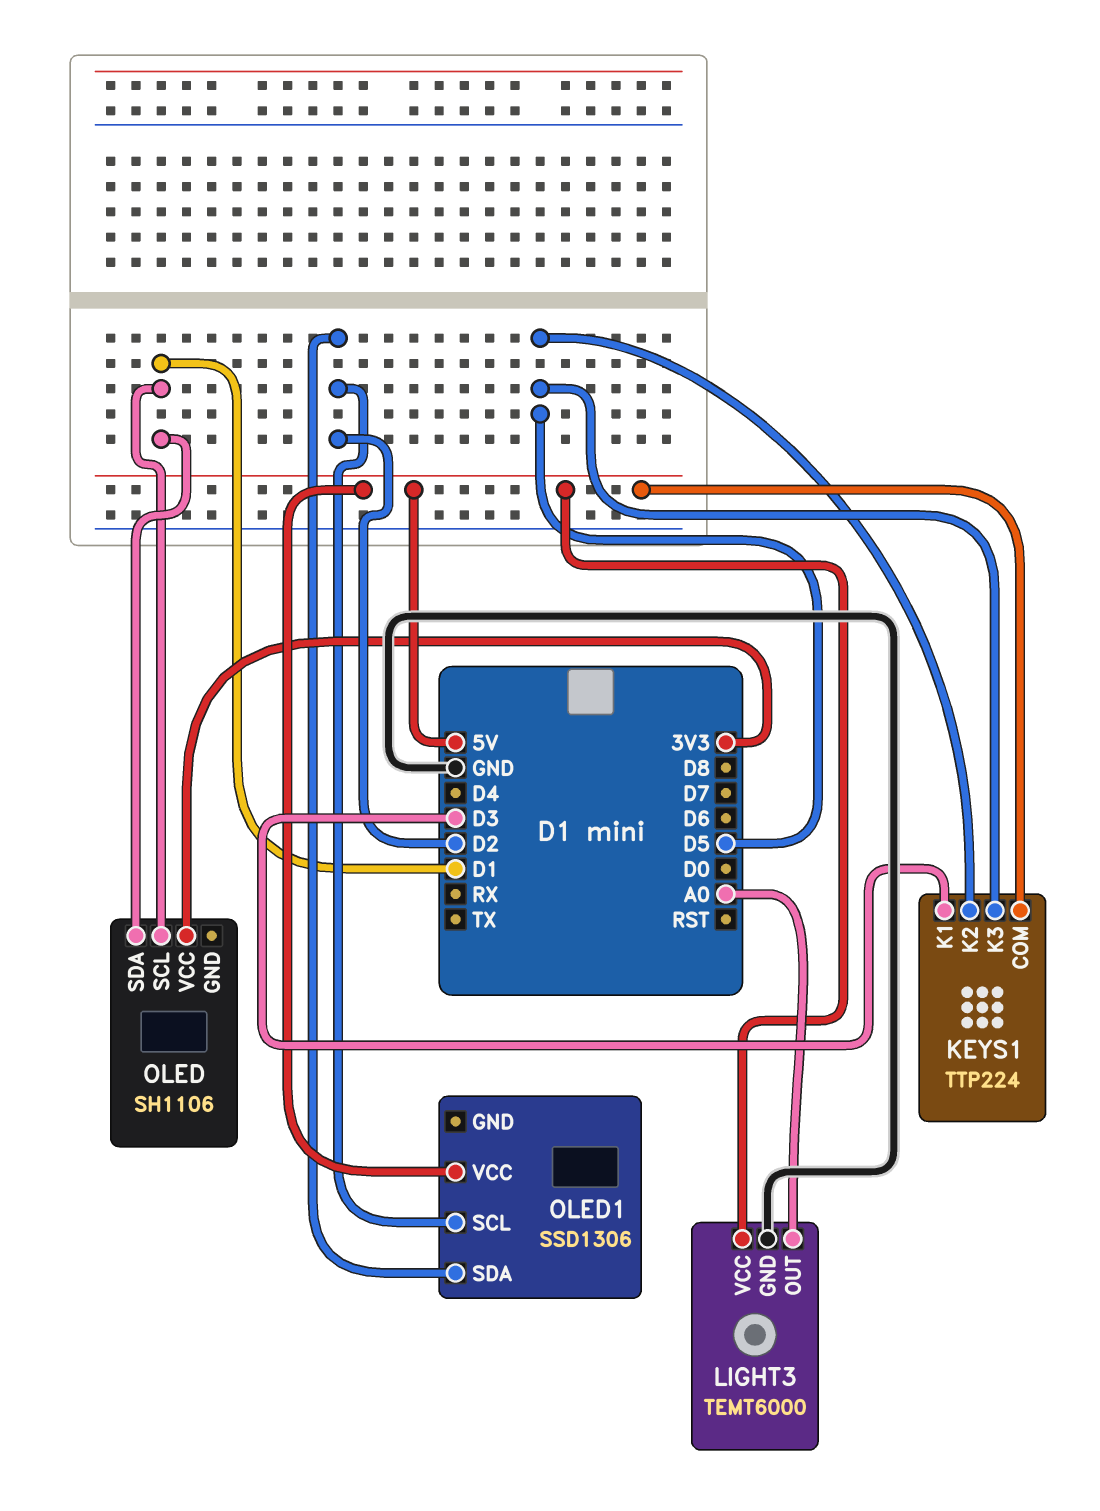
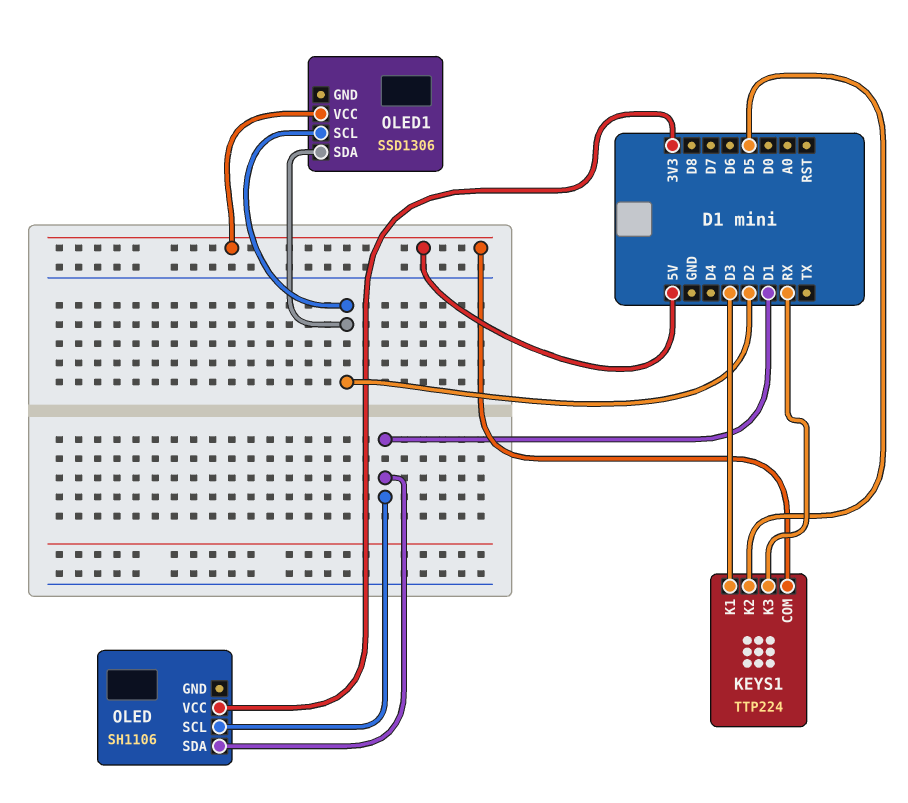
KEYS1 pin K3: D5 -> RX
LIGHT3: TEMT6000 -> none
LIGHT3 pin GND: GND -> none
LIGHT3 pin OUT: A0 -> none
LIGHT3 pin VCC: 5V -> none

